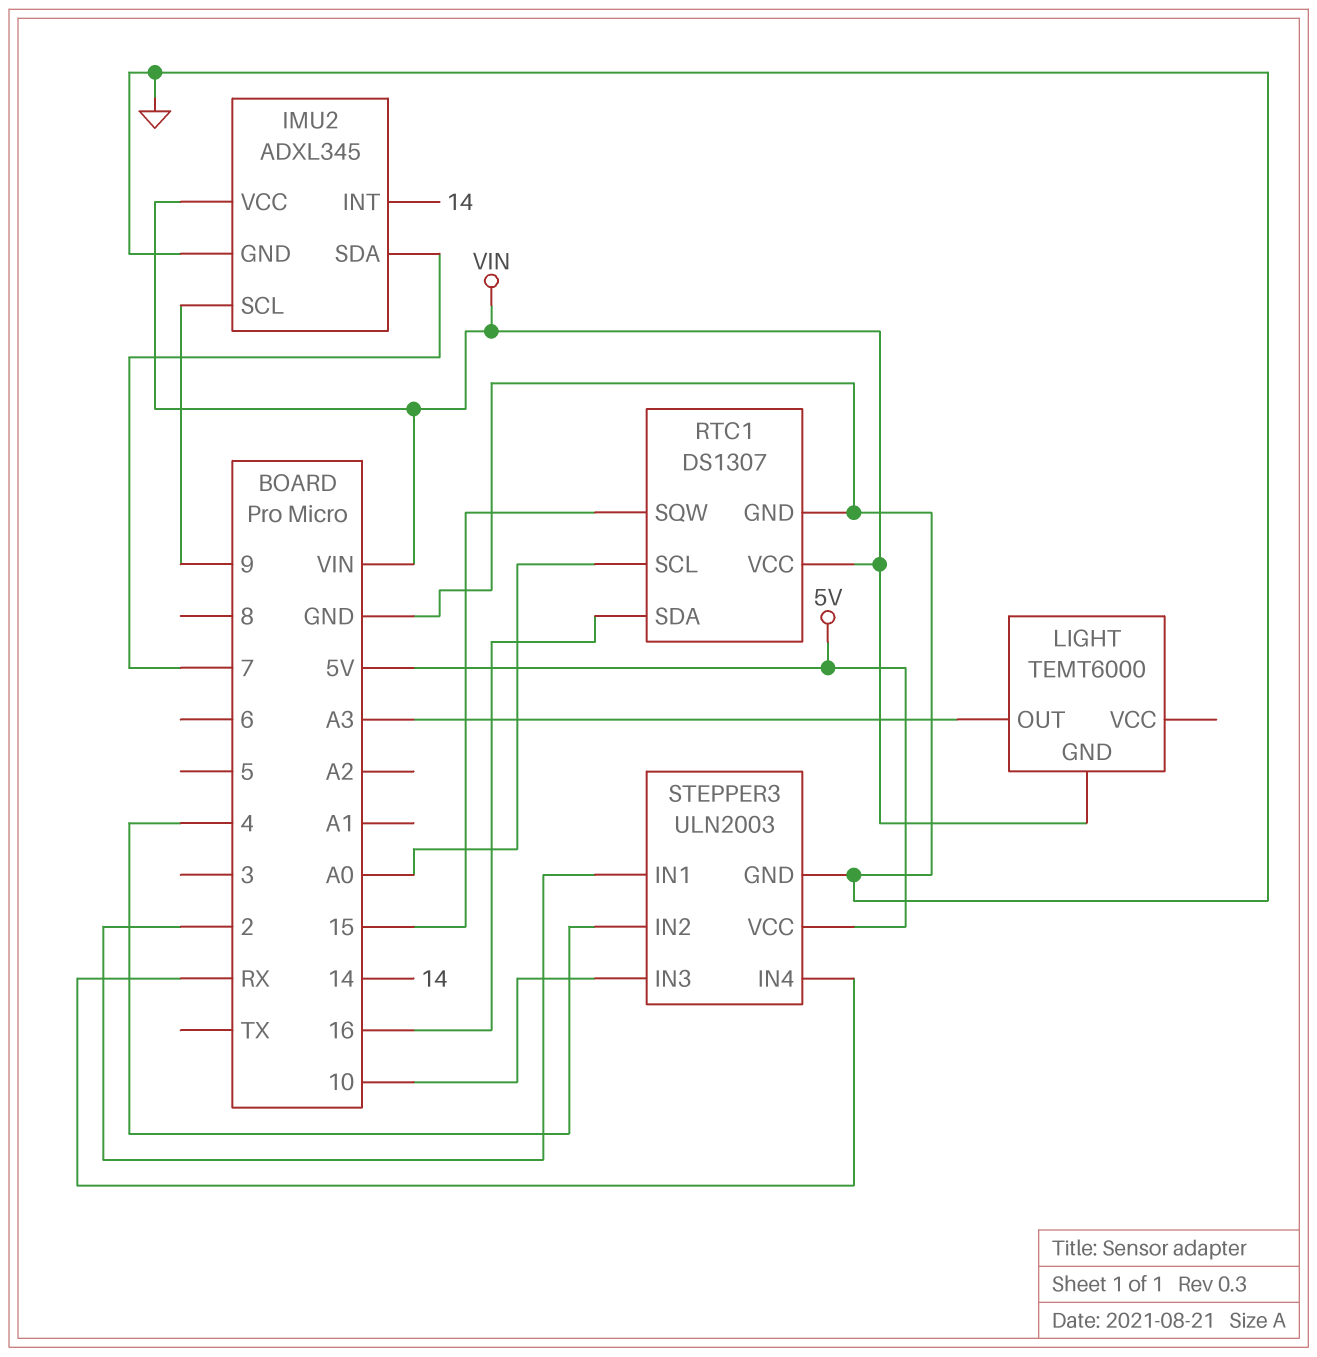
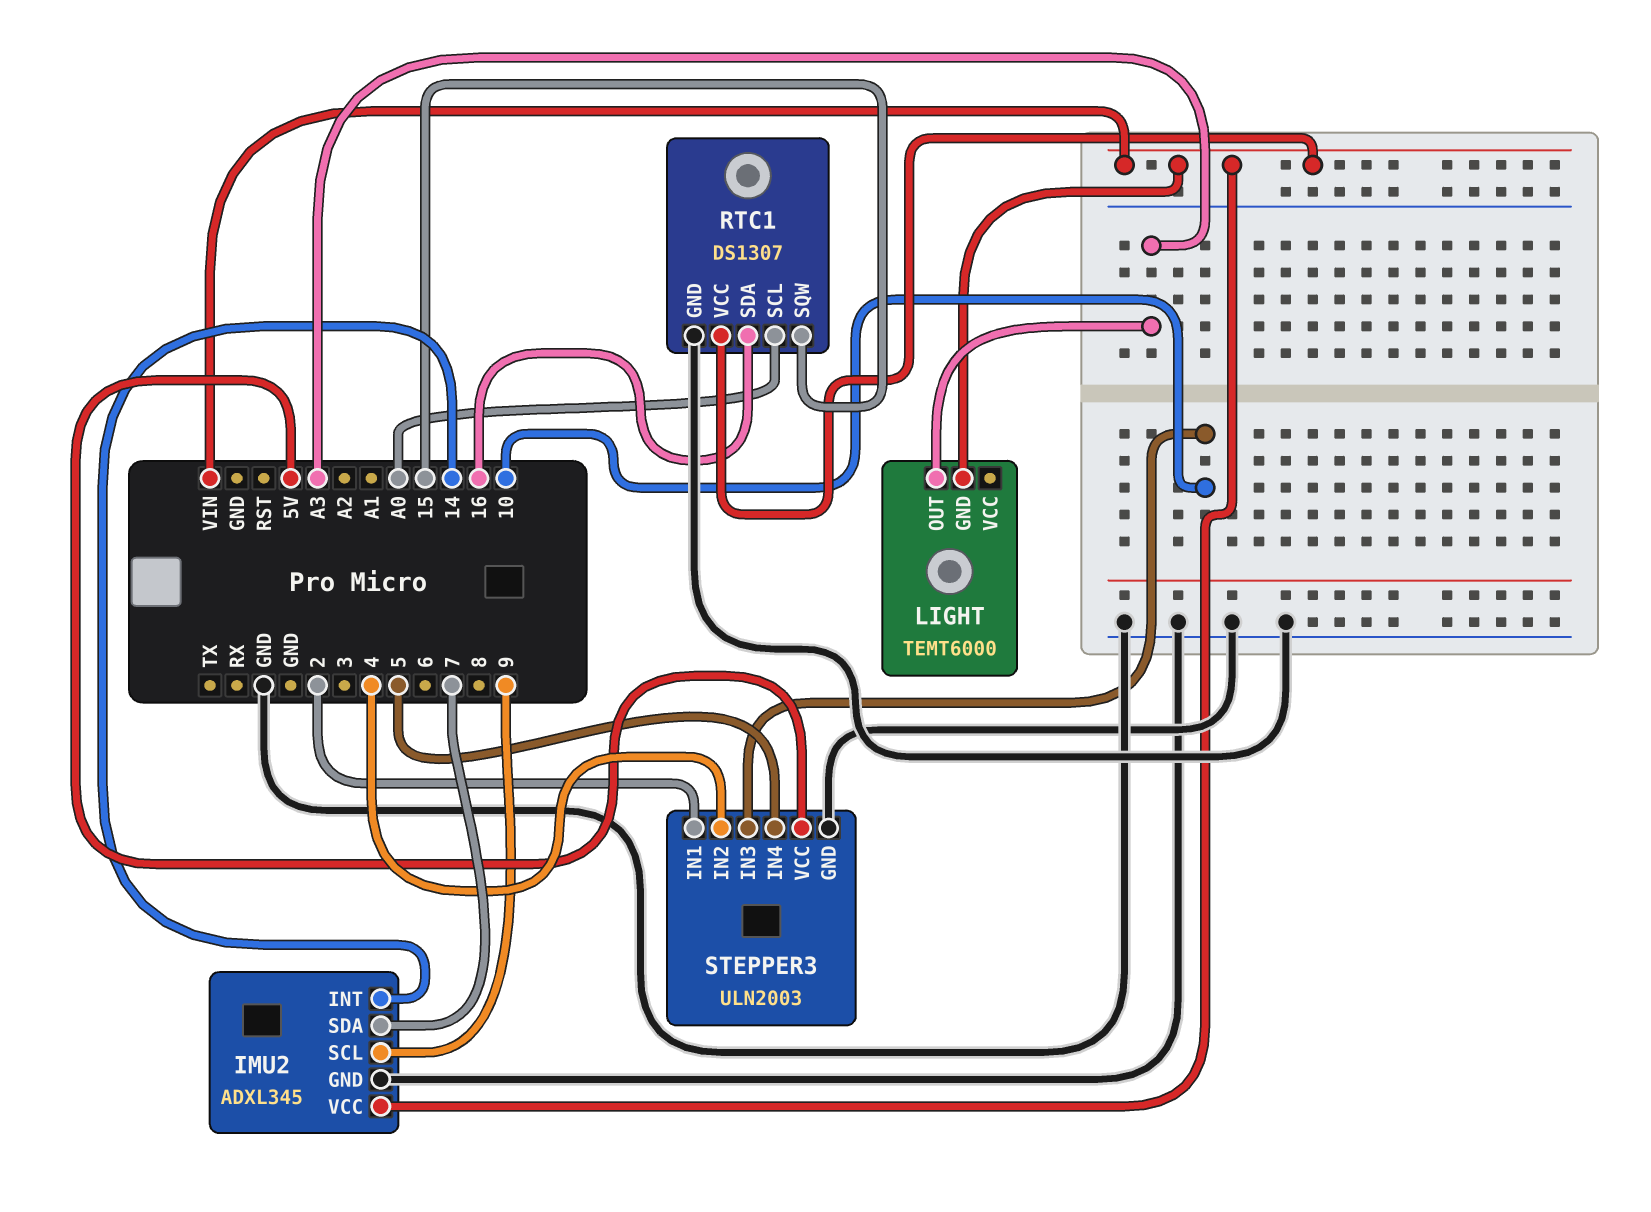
STEPPER3 pin IN4: RX -> 5

